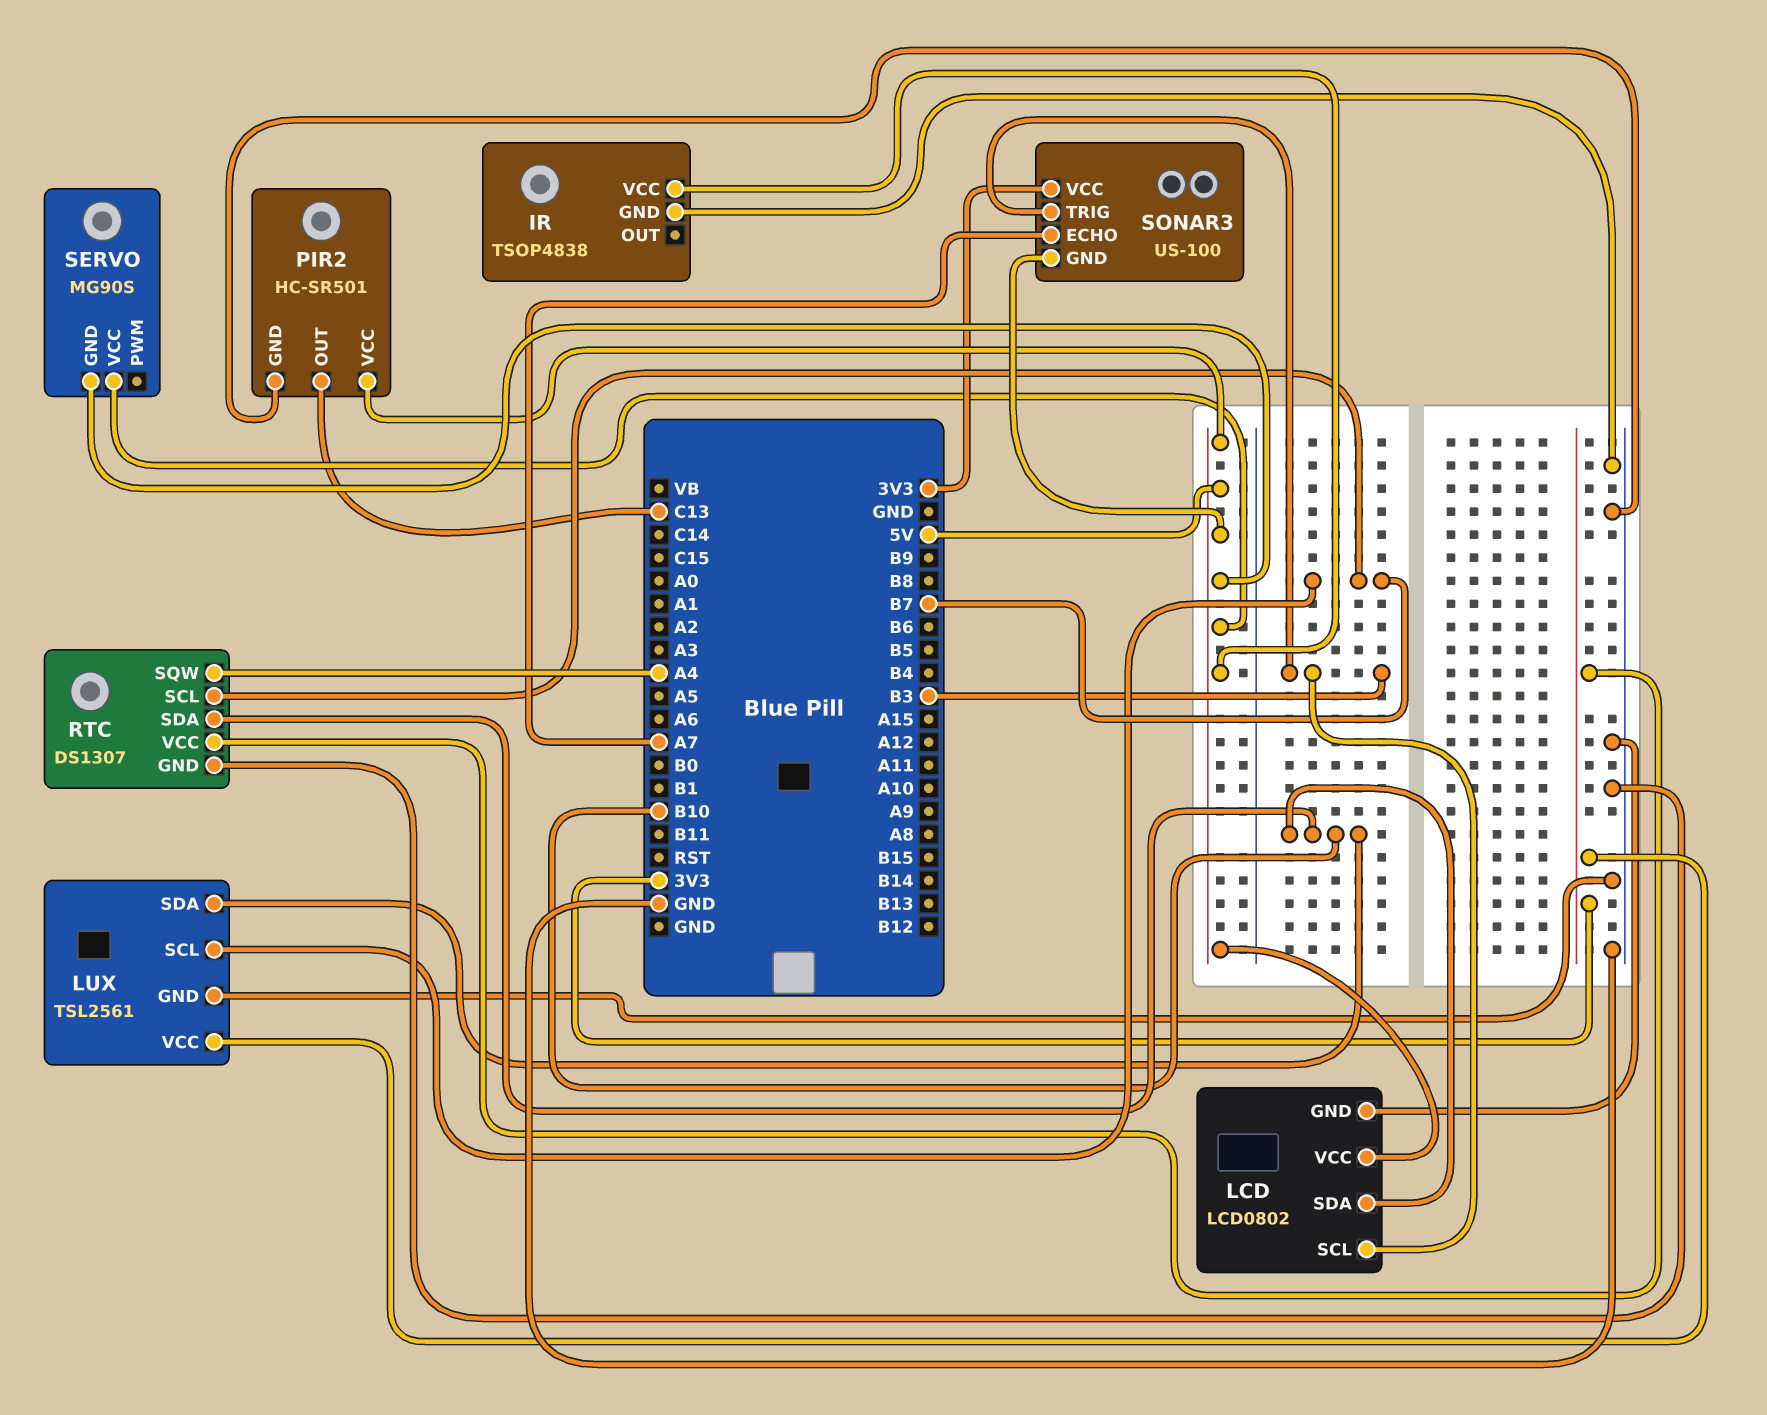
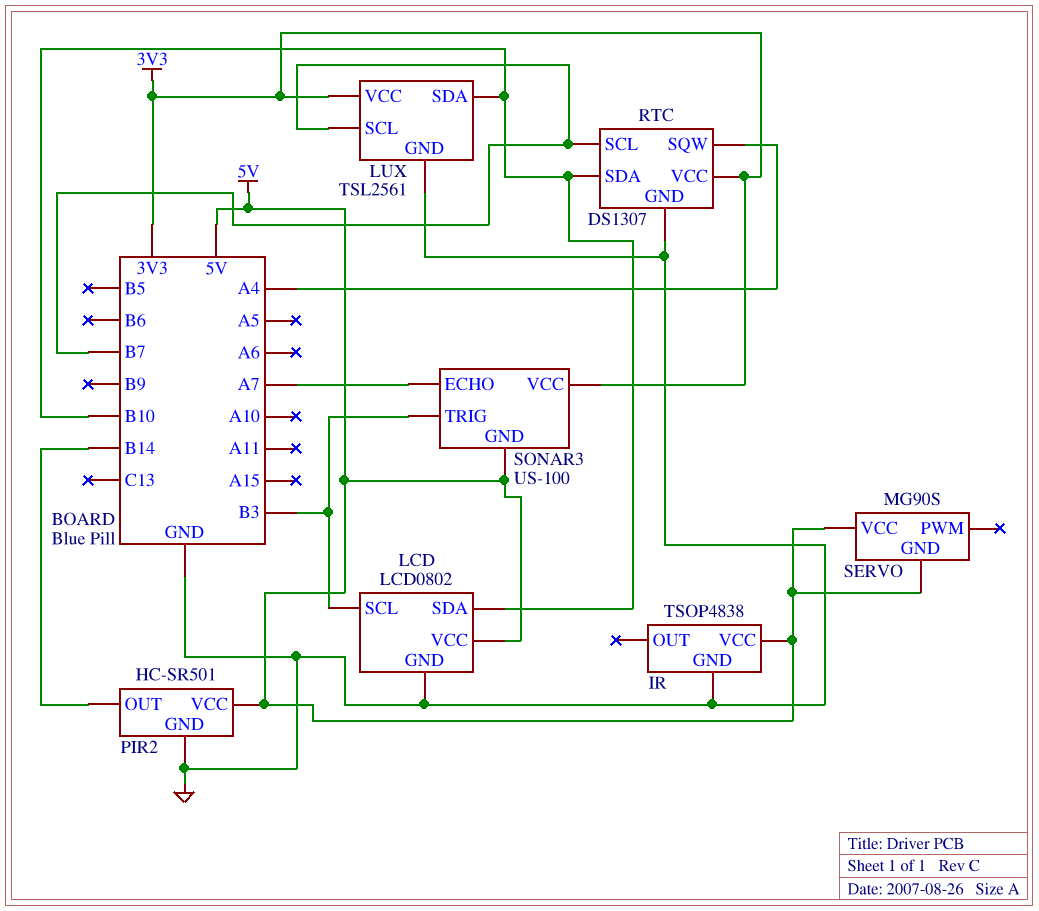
PIR2 pin OUT: C13 -> B14

